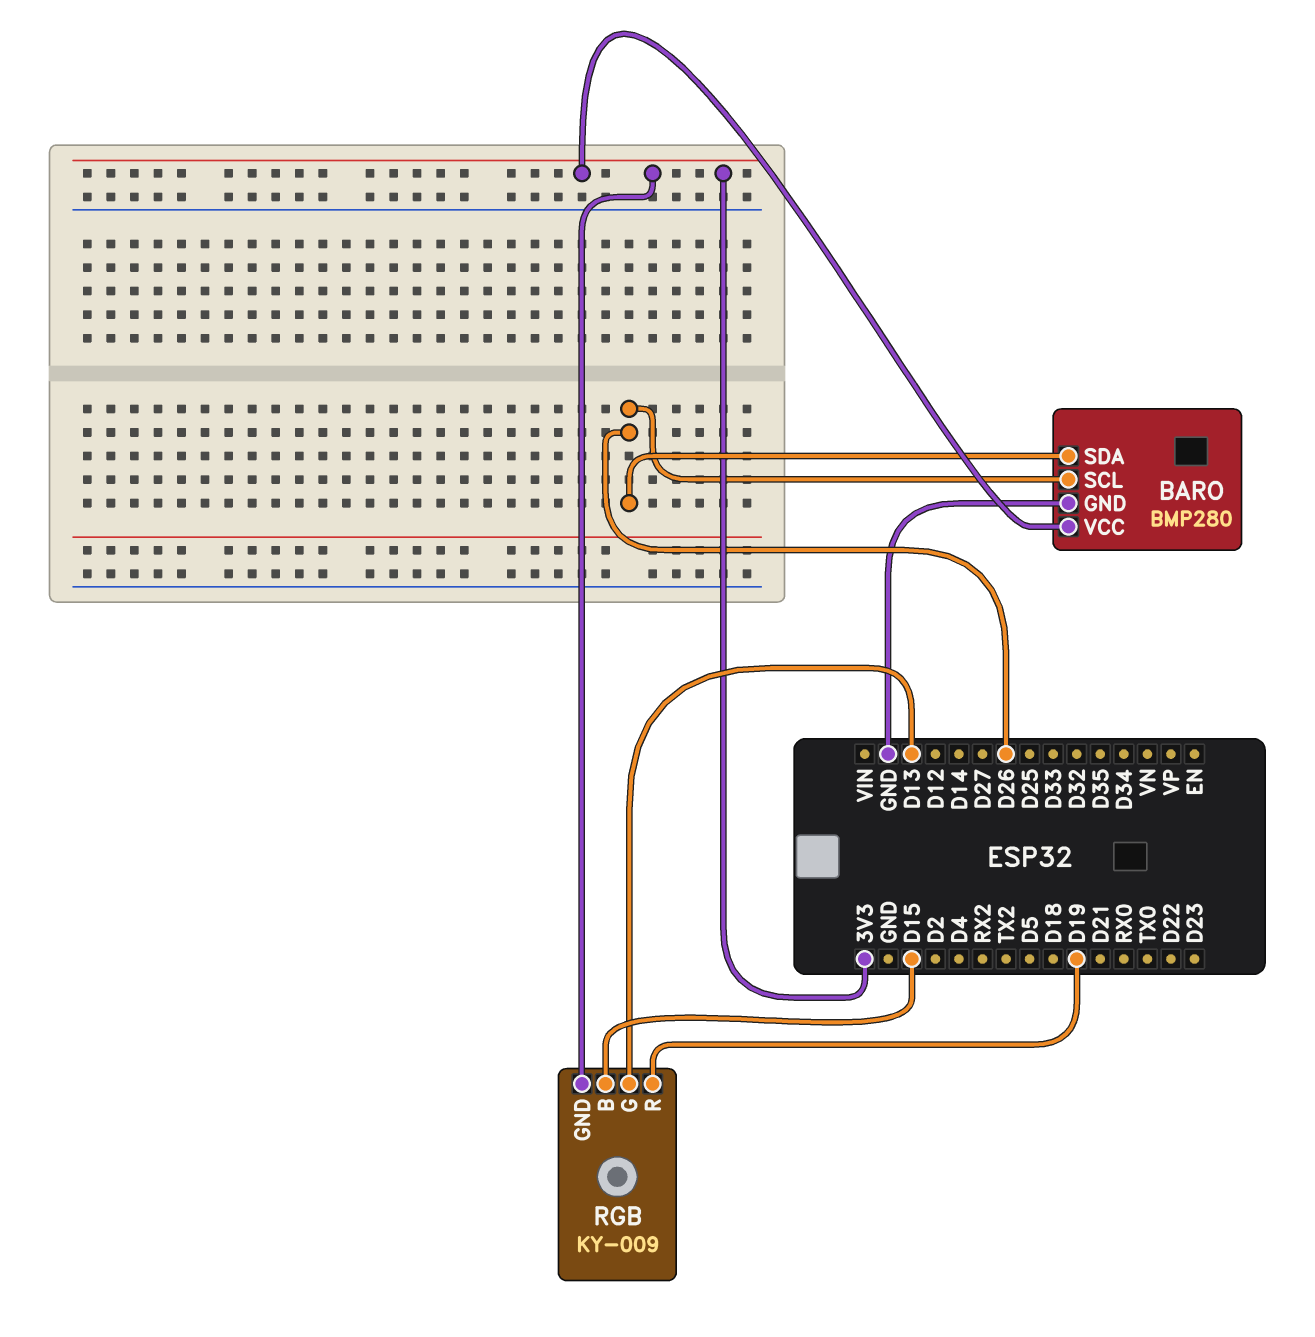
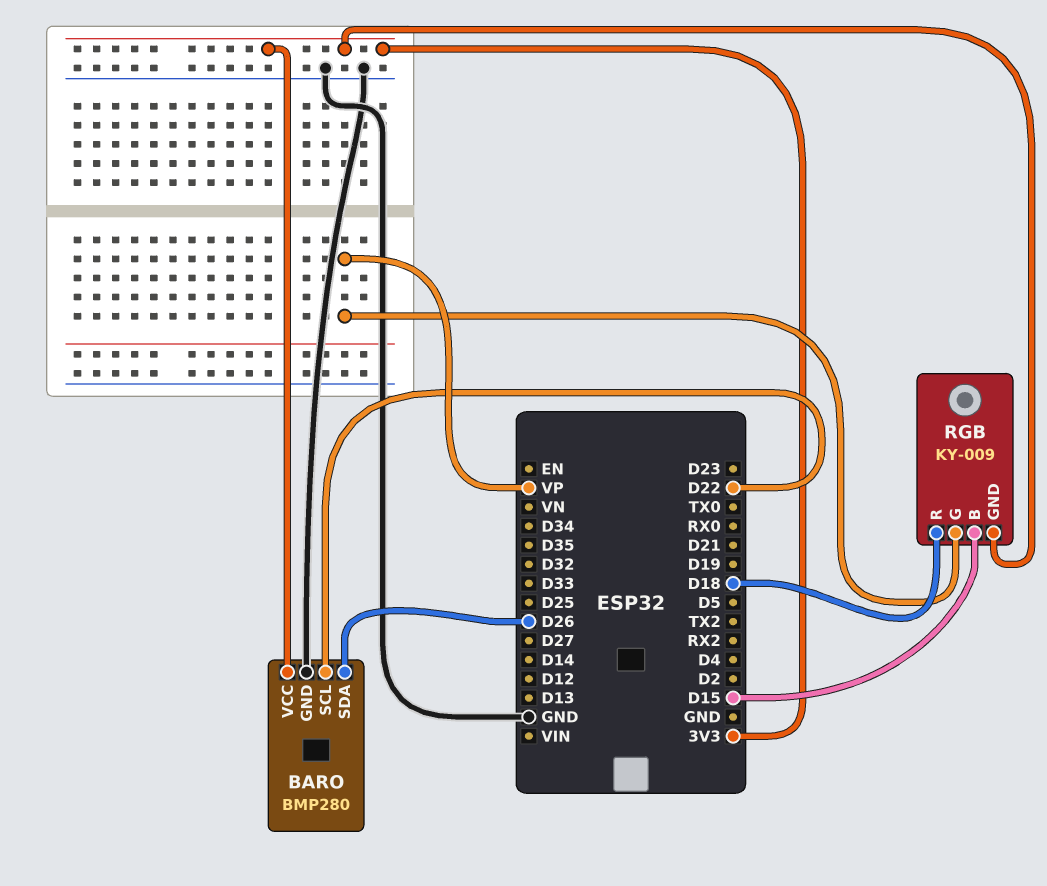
BARO pin SCL: D26 -> D22
RGB pin G: D13 -> VP
RGB pin R: D19 -> D18

